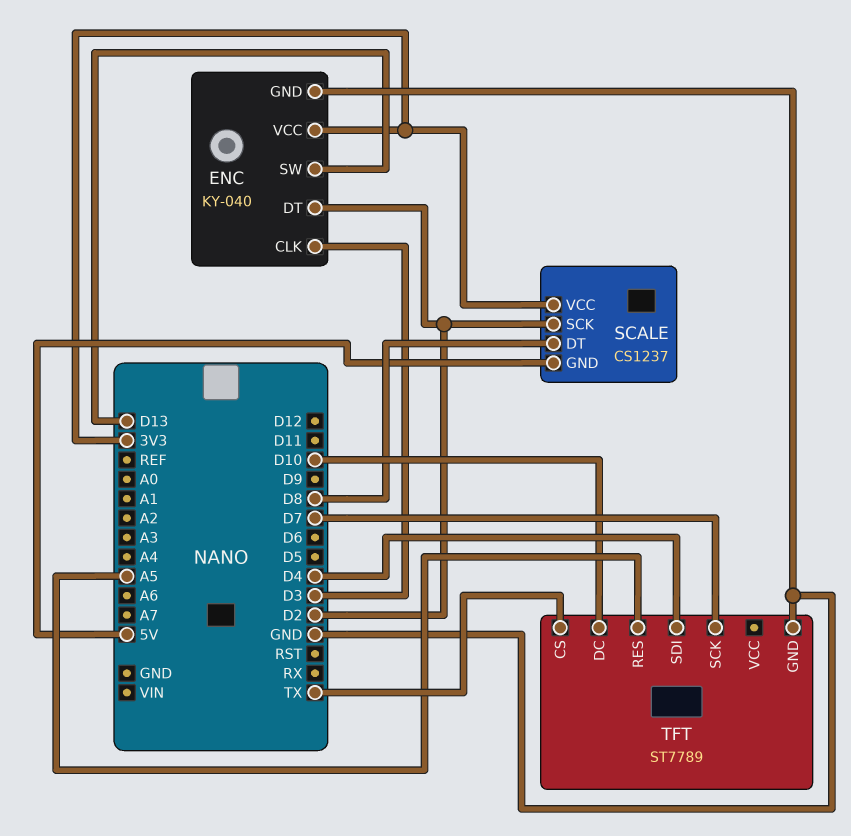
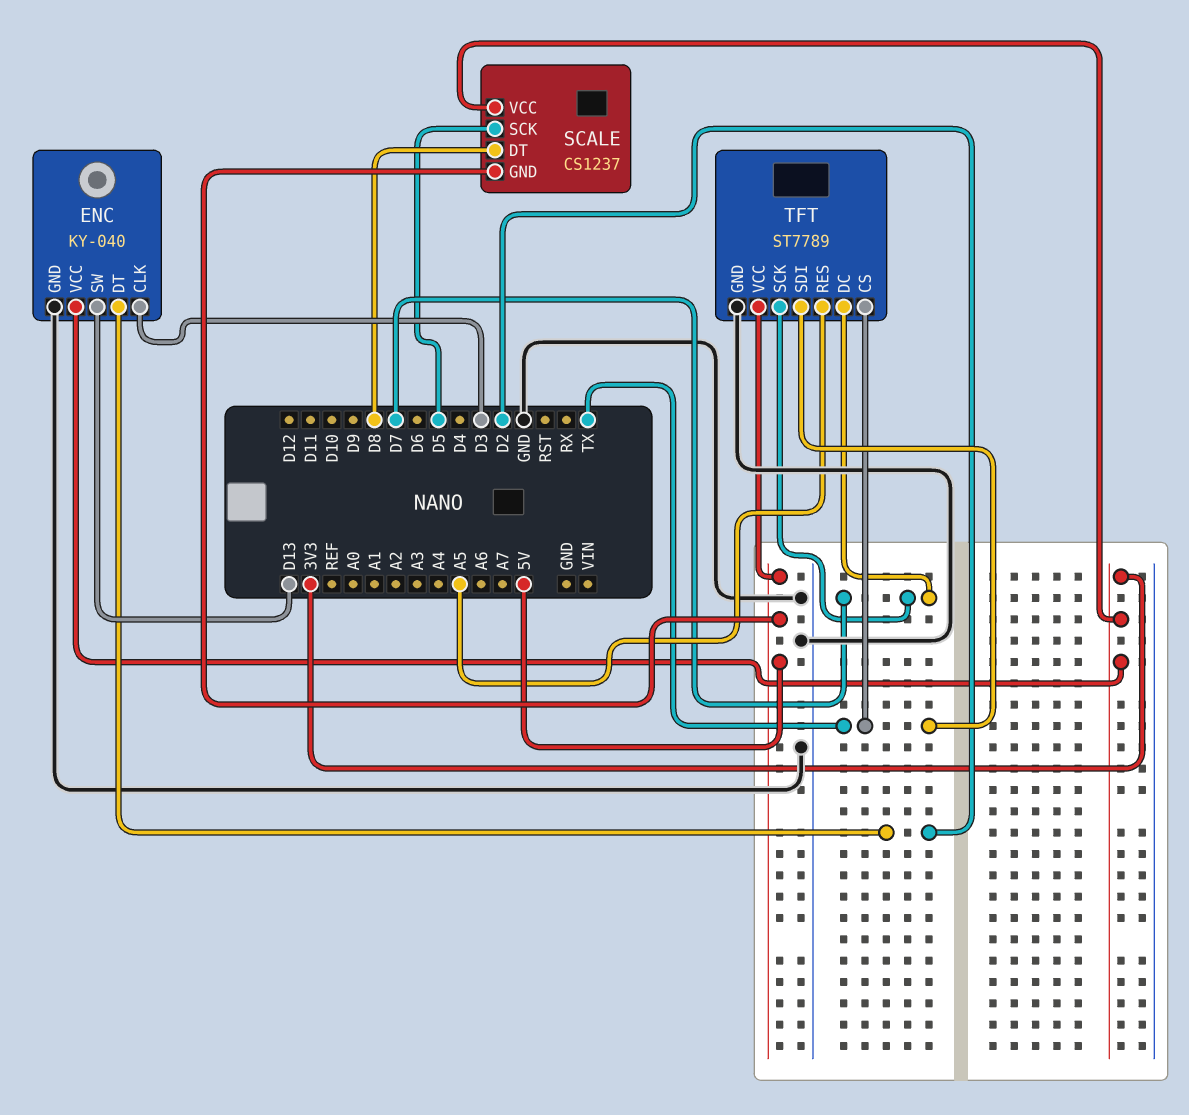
SCALE pin SCK: D2 -> D5
TFT pin DC: D10 -> D7
TFT pin SDI: D4 -> TX
TFT pin VCC: none -> 5V

